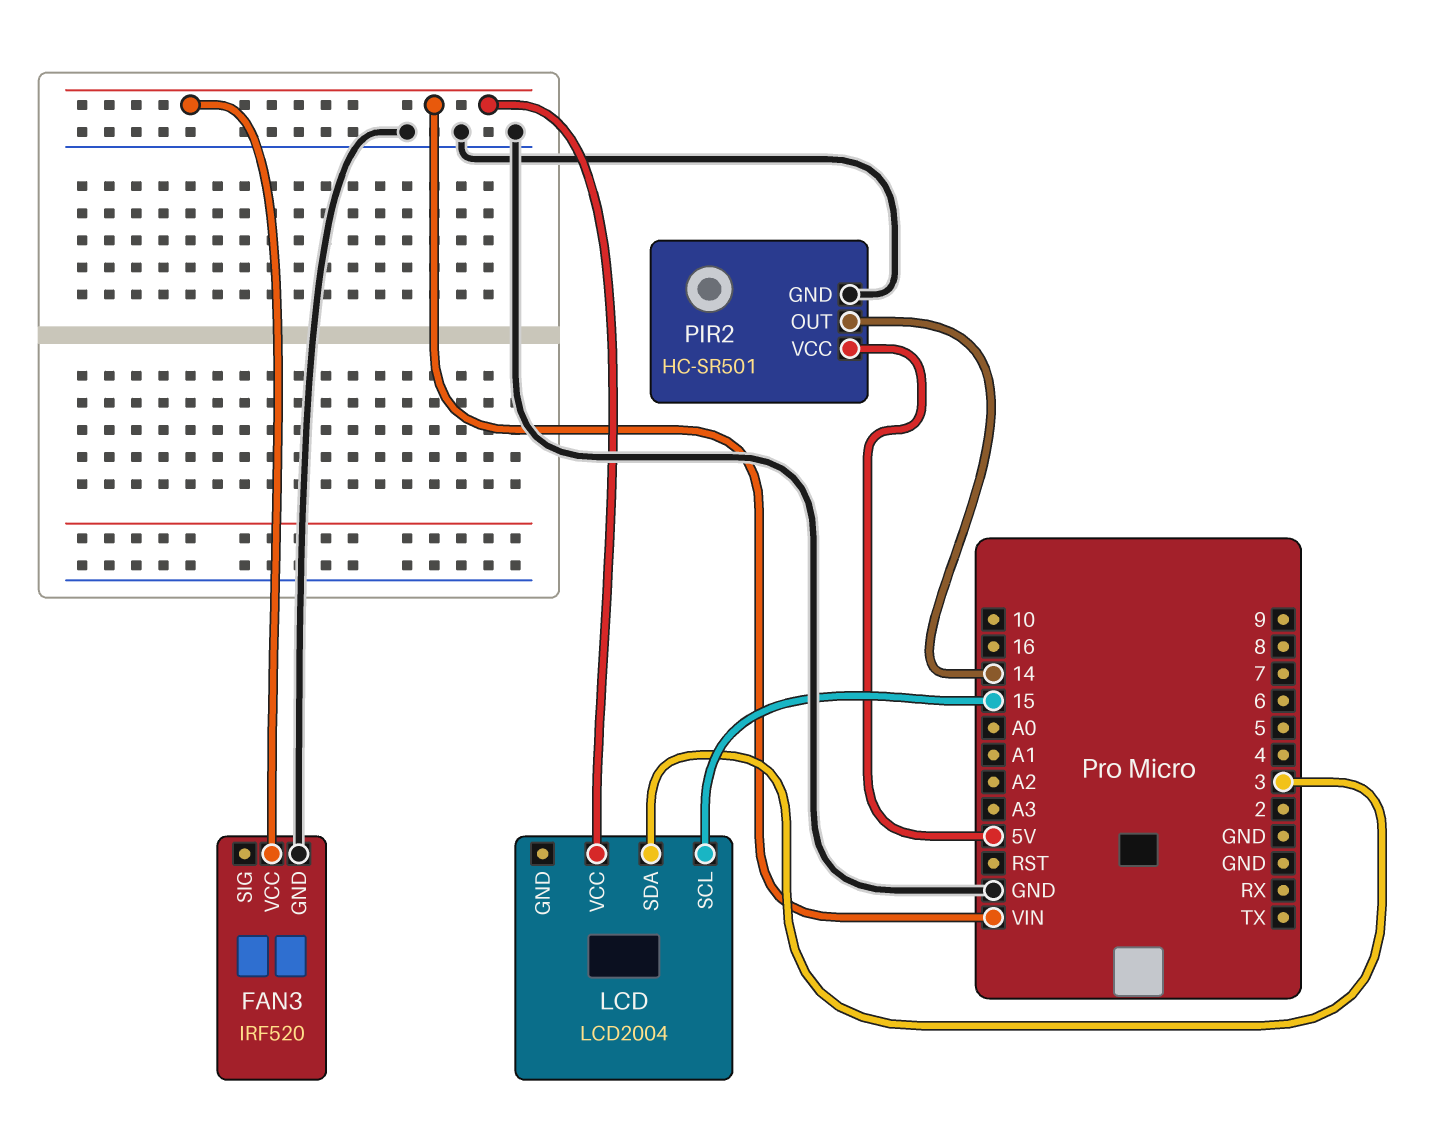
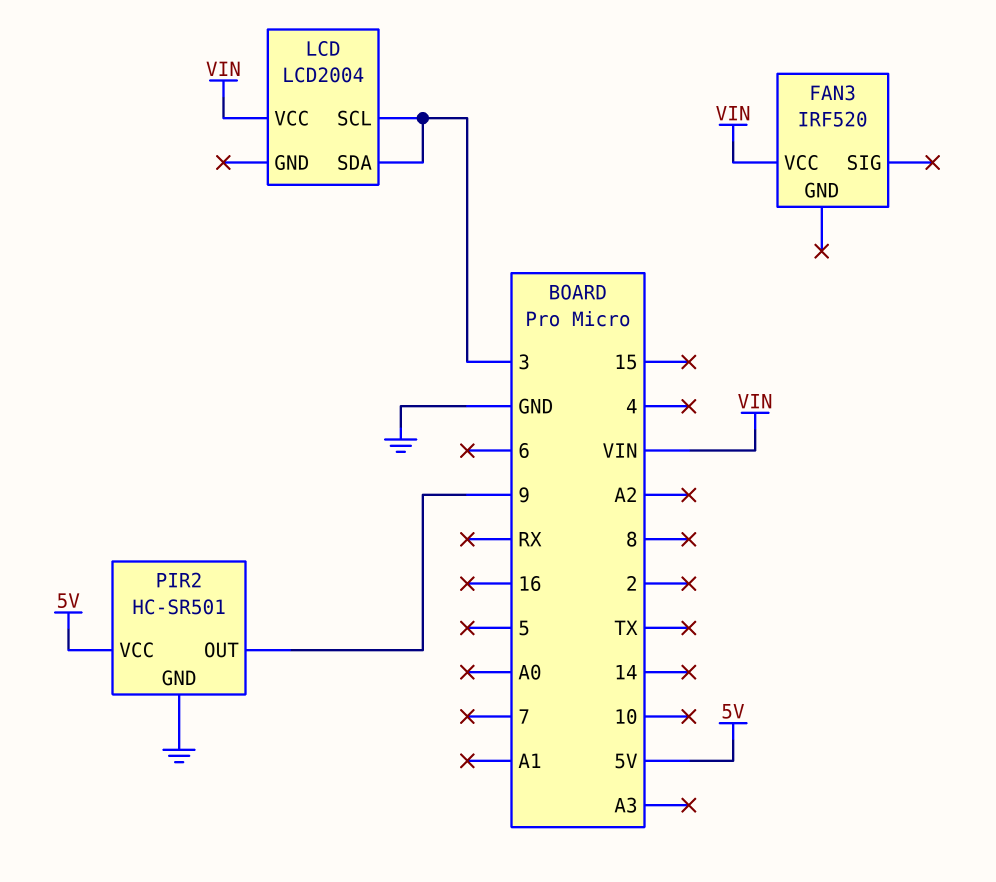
FAN3 pin GND: GND -> none
LCD pin SCL: 15 -> 3
PIR2 pin OUT: 14 -> 9

